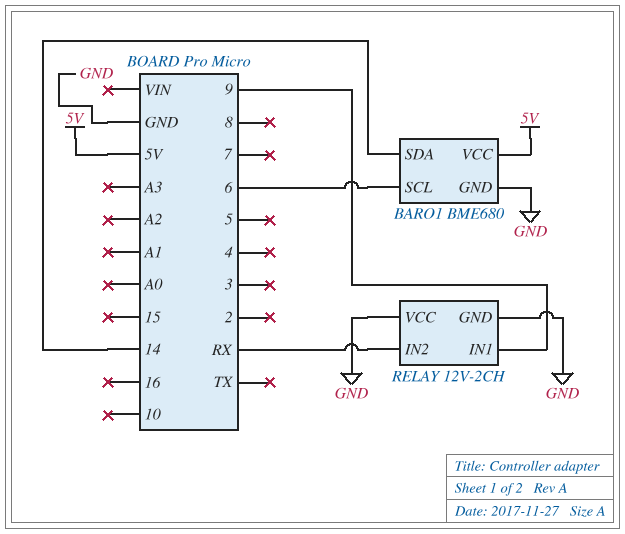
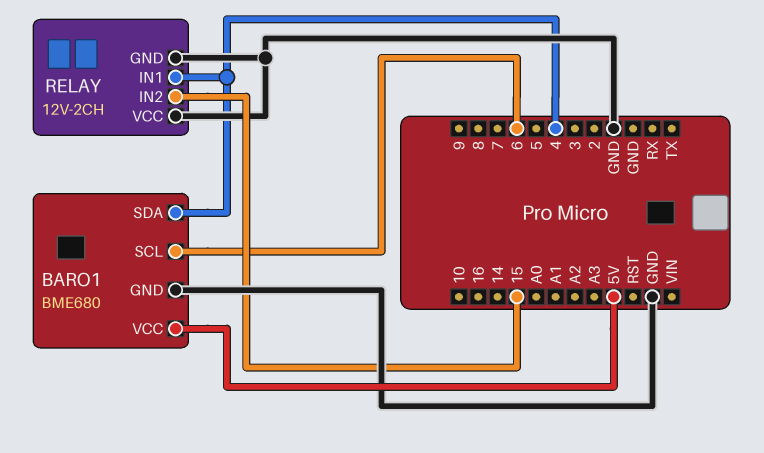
BARO1 pin SDA: 14 -> 4
RELAY pin IN1: 9 -> 4
RELAY pin IN2: RX -> 15

